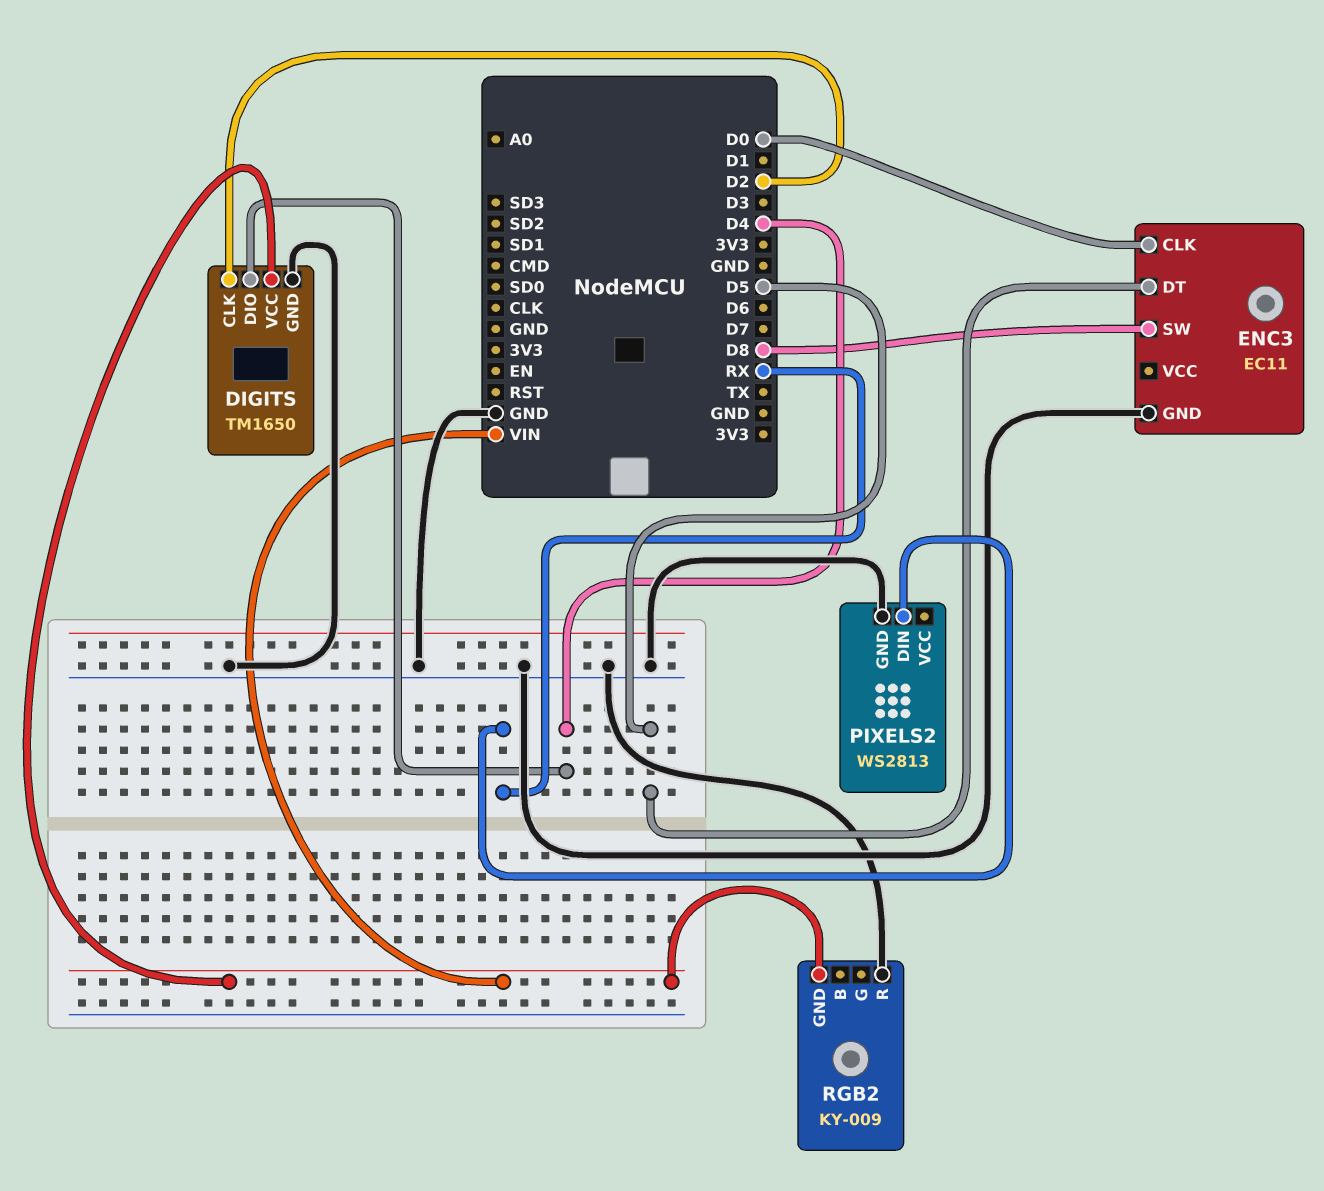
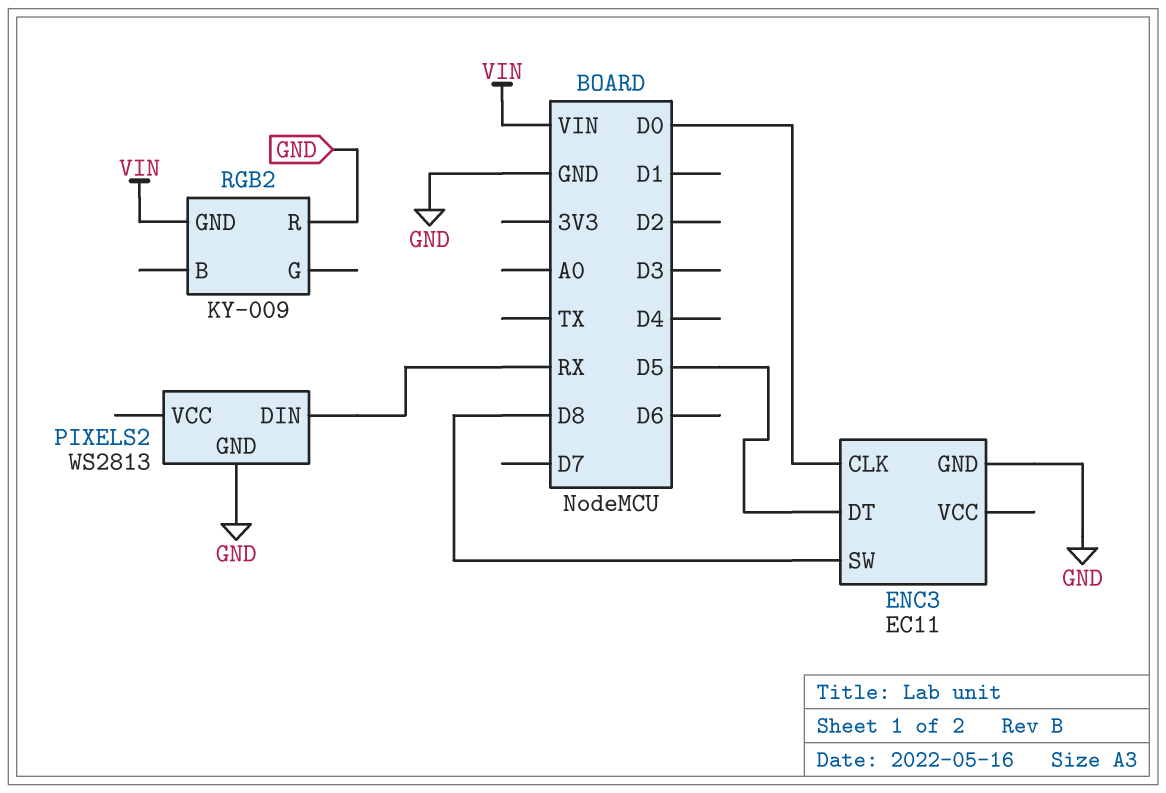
DIGITS: TM1650 -> none
DIGITS pin CLK: D2 -> none
DIGITS pin DIO: D4 -> none
DIGITS pin GND: GND -> none
DIGITS pin VCC: VIN -> none

